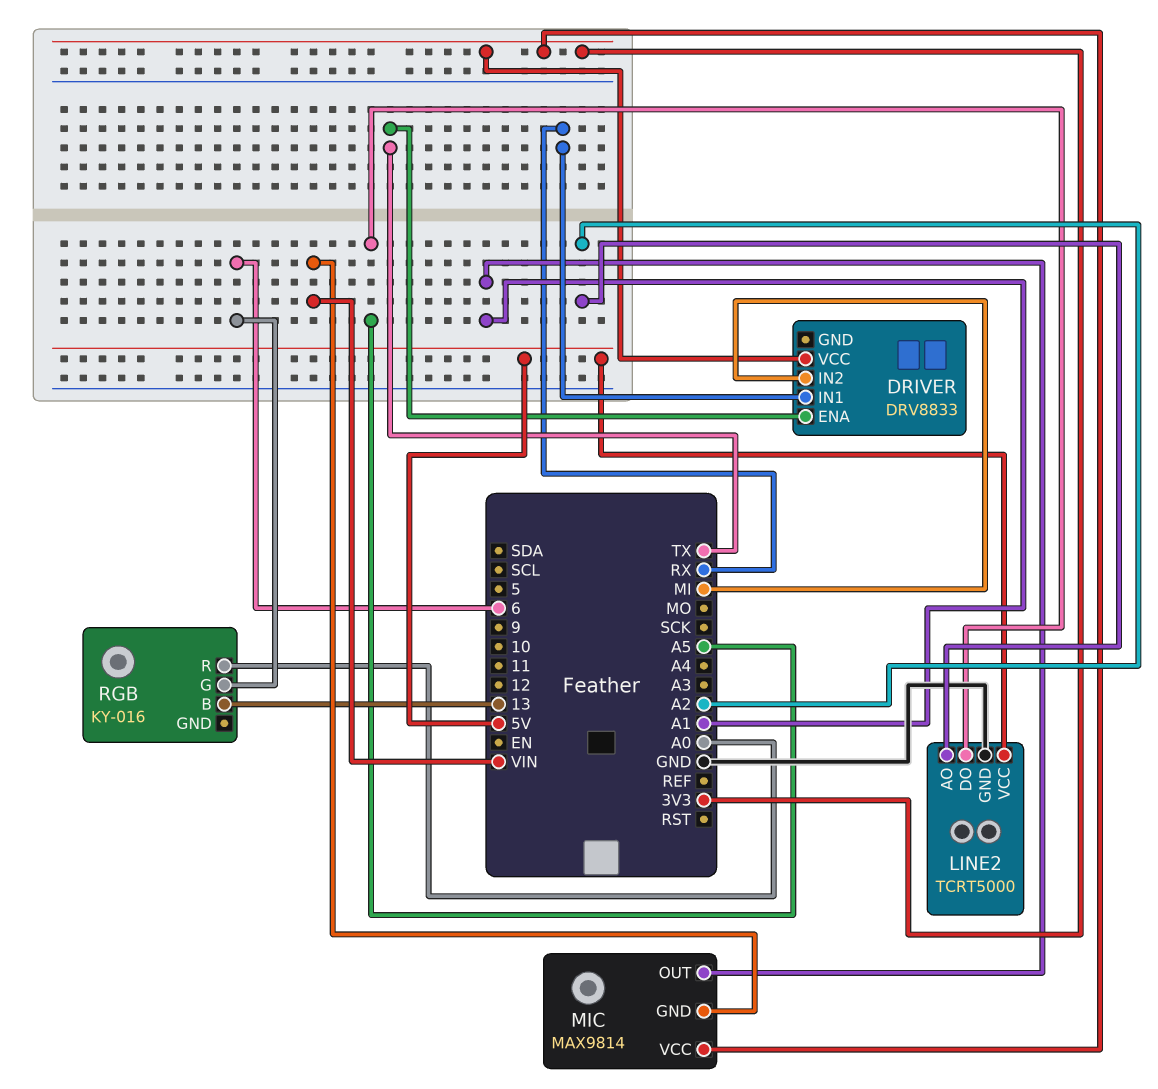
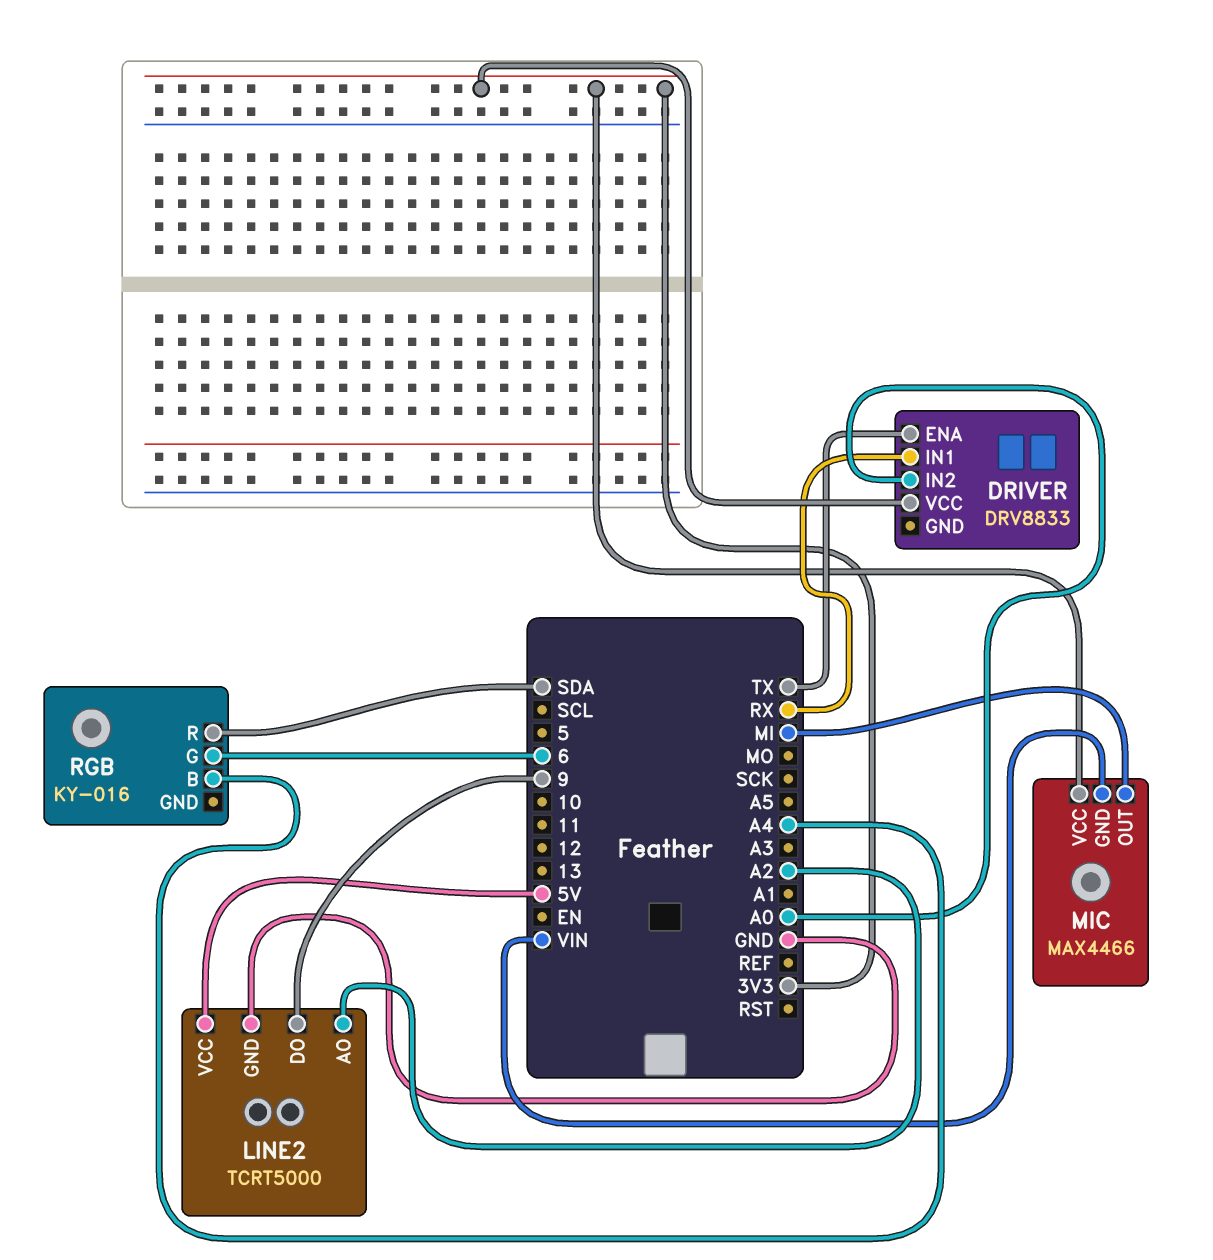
DRIVER pin IN2: MI -> A0
LINE2 pin DO: A5 -> 9
MIC: MAX9814 -> MAX4466
MIC pin OUT: A1 -> MI
RGB pin B: 13 -> A4
RGB pin R: A0 -> SDA

